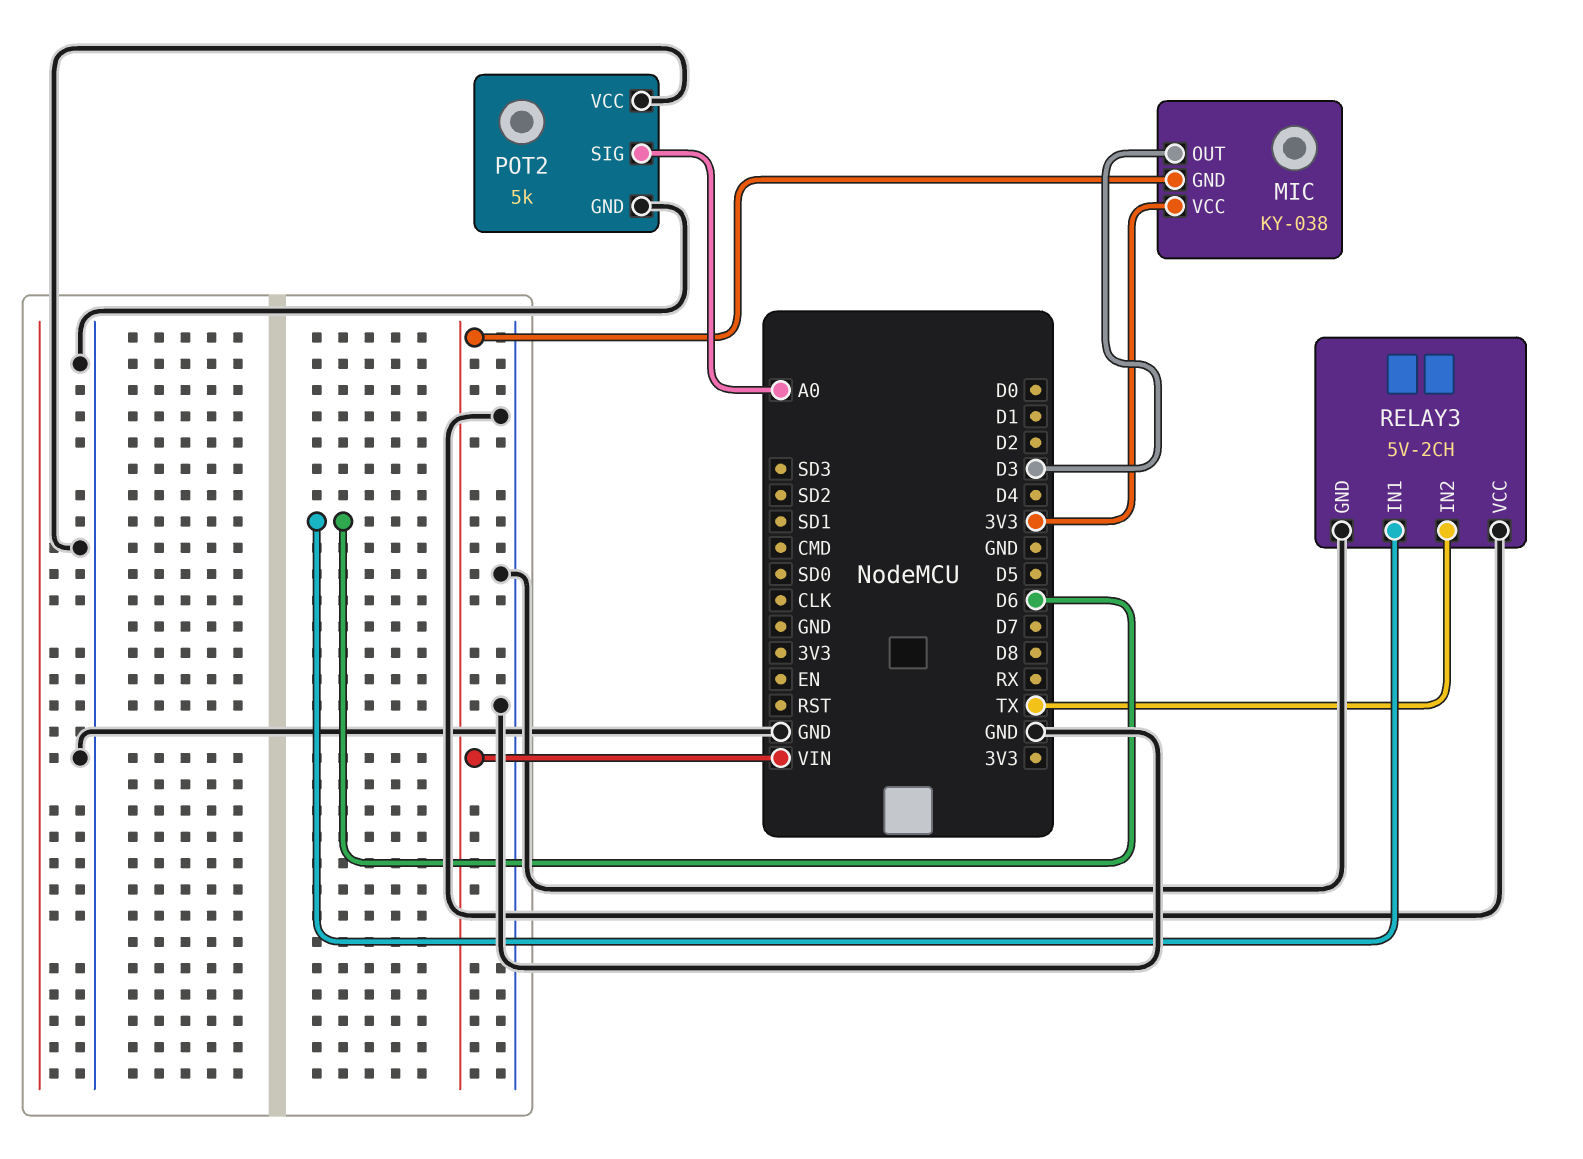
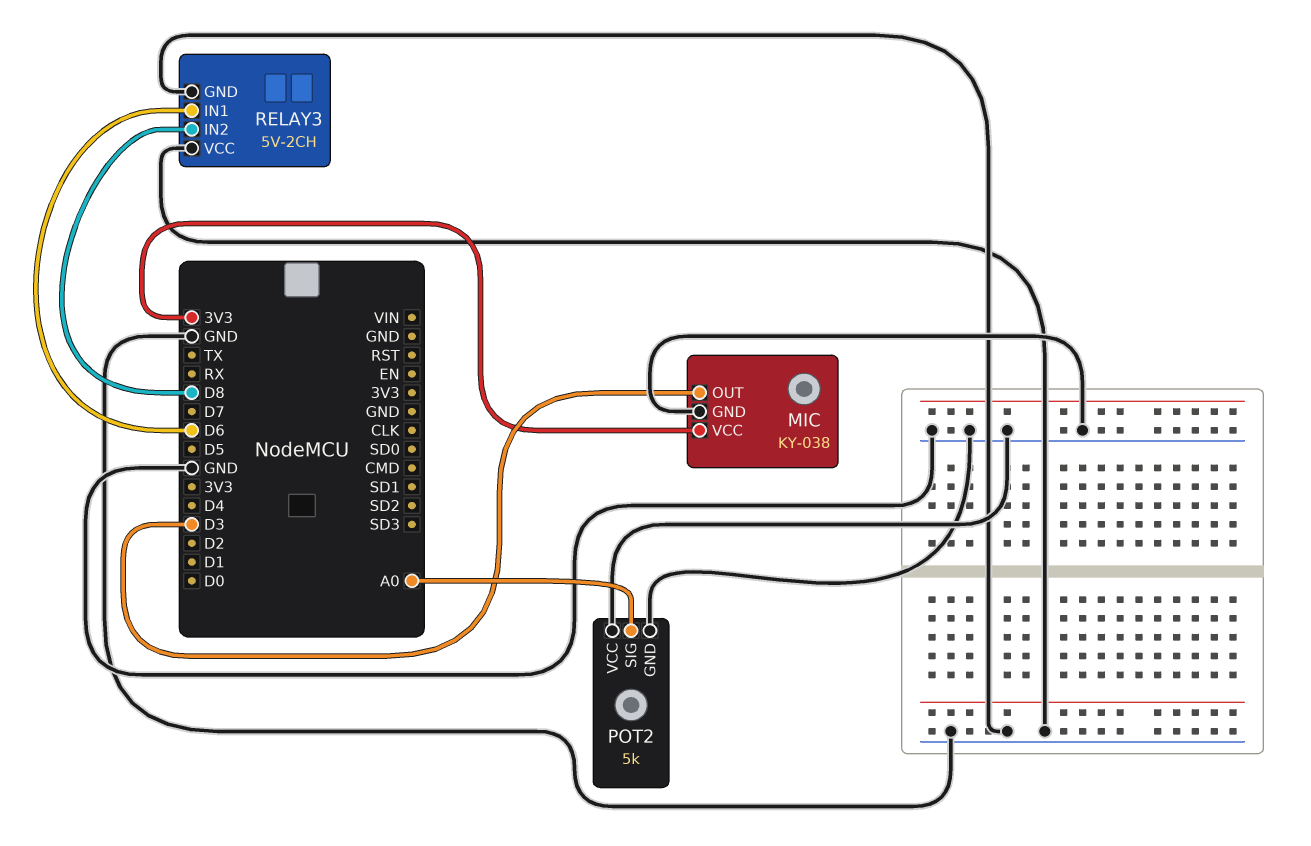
MIC pin GND: VIN -> GND
RELAY3 pin IN2: TX -> D8

